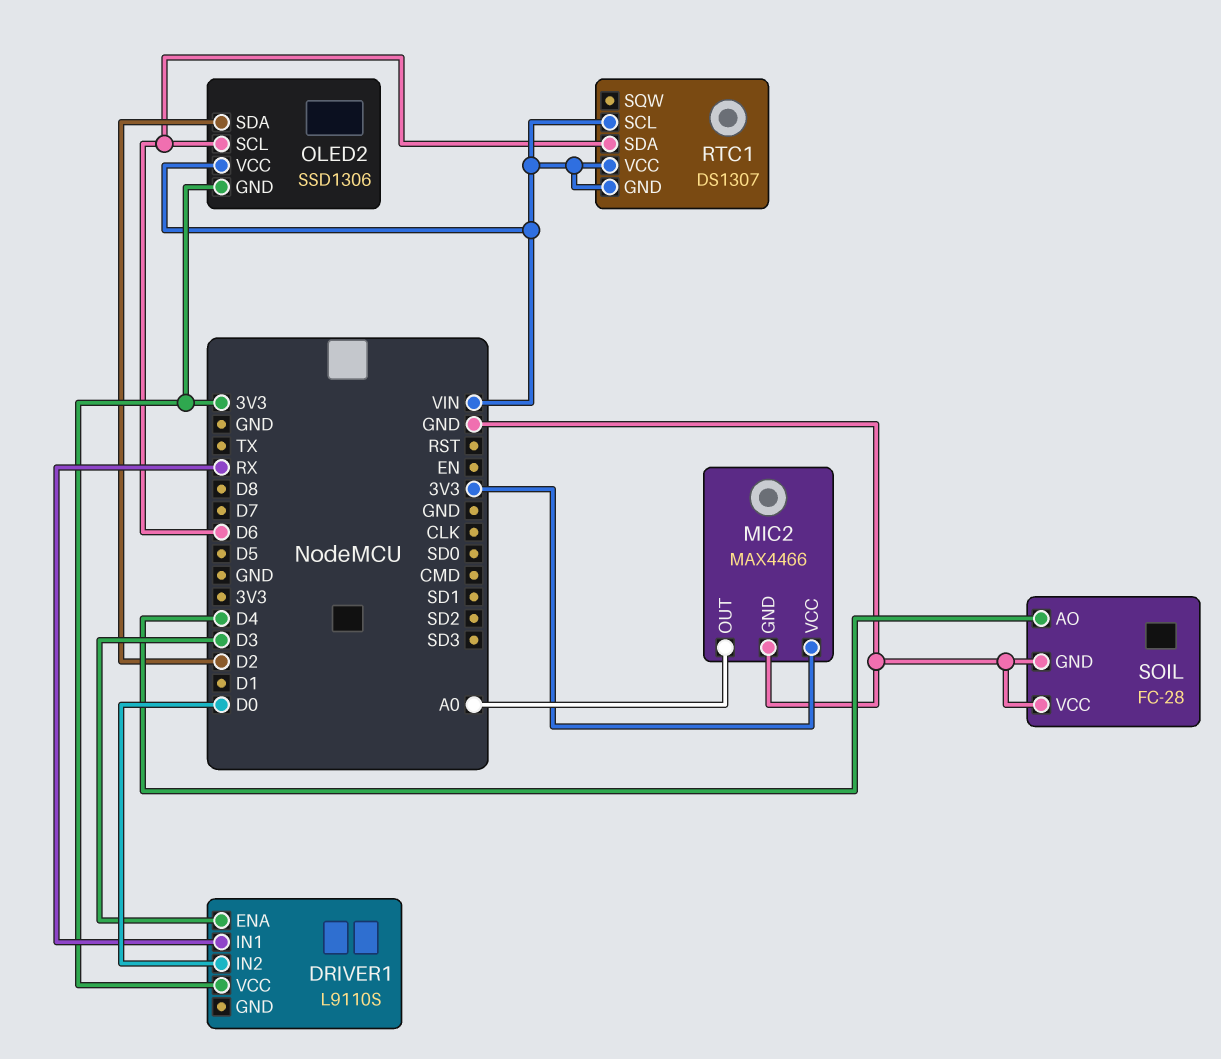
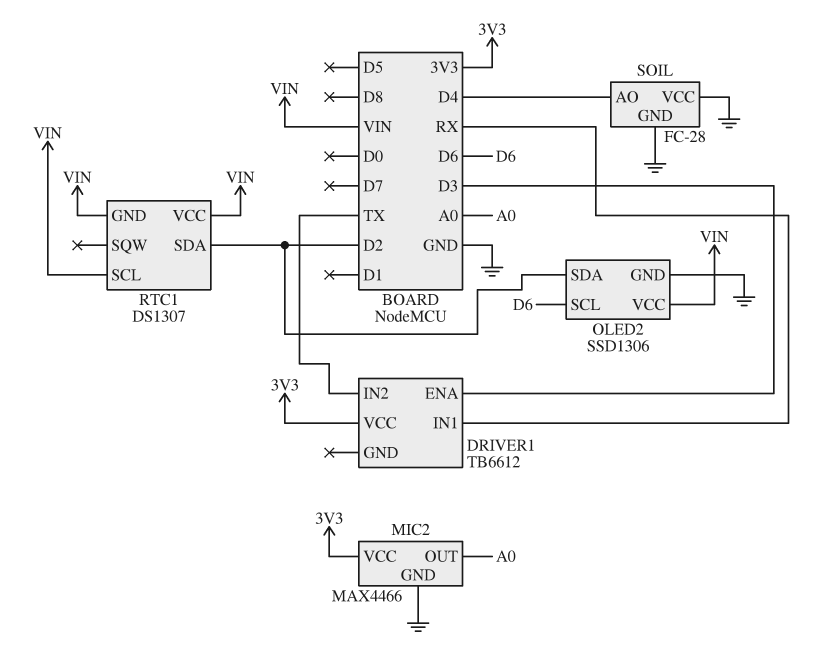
DRIVER1: L9110S -> TB6612
DRIVER1 pin IN2: D0 -> TX
OLED2 pin GND: 3V3 -> GND
RTC1 pin SDA: D6 -> D2

